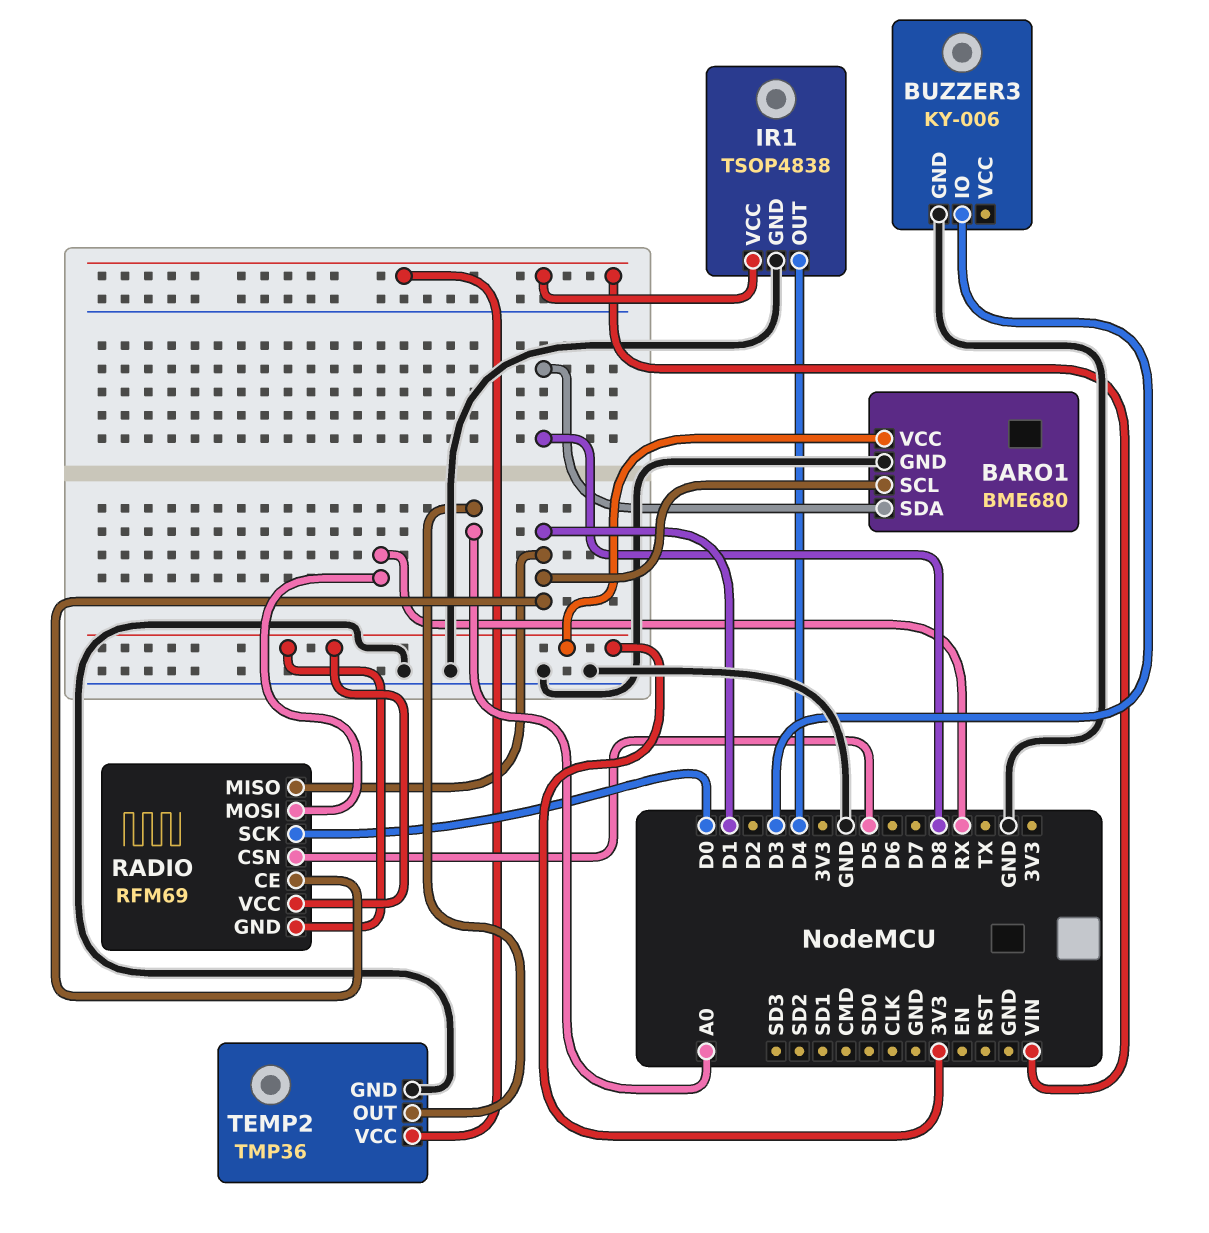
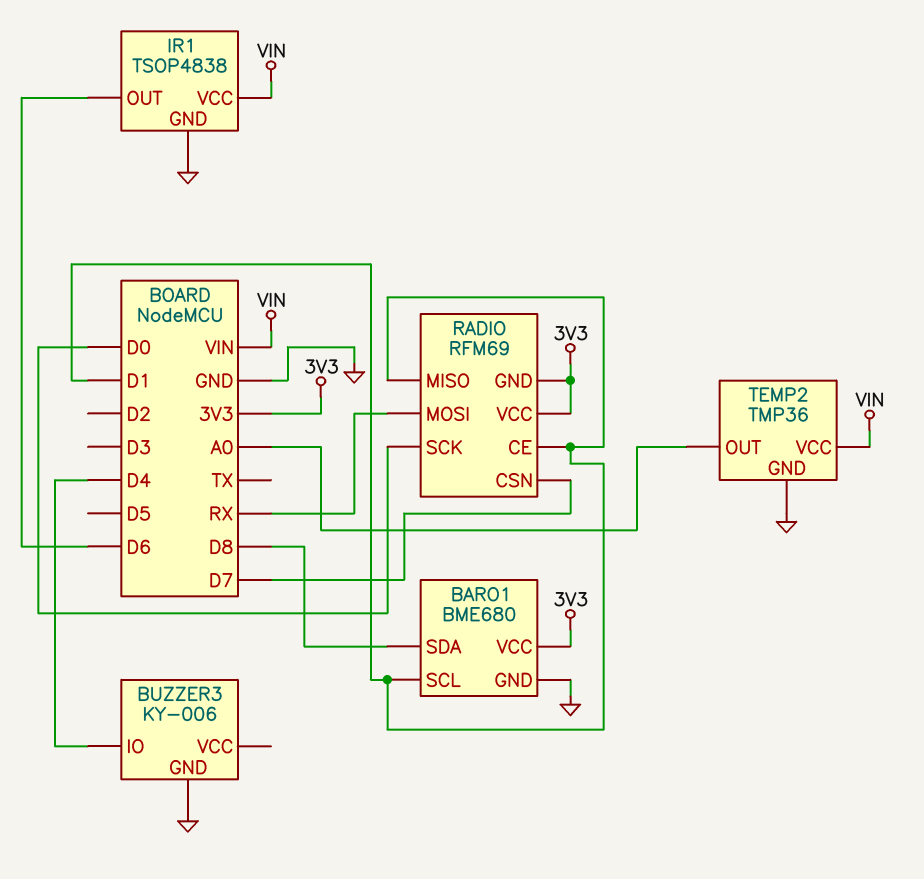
BUZZER3 pin IO: D3 -> D4
IR1 pin OUT: D4 -> D6
RADIO pin CSN: D5 -> D7

